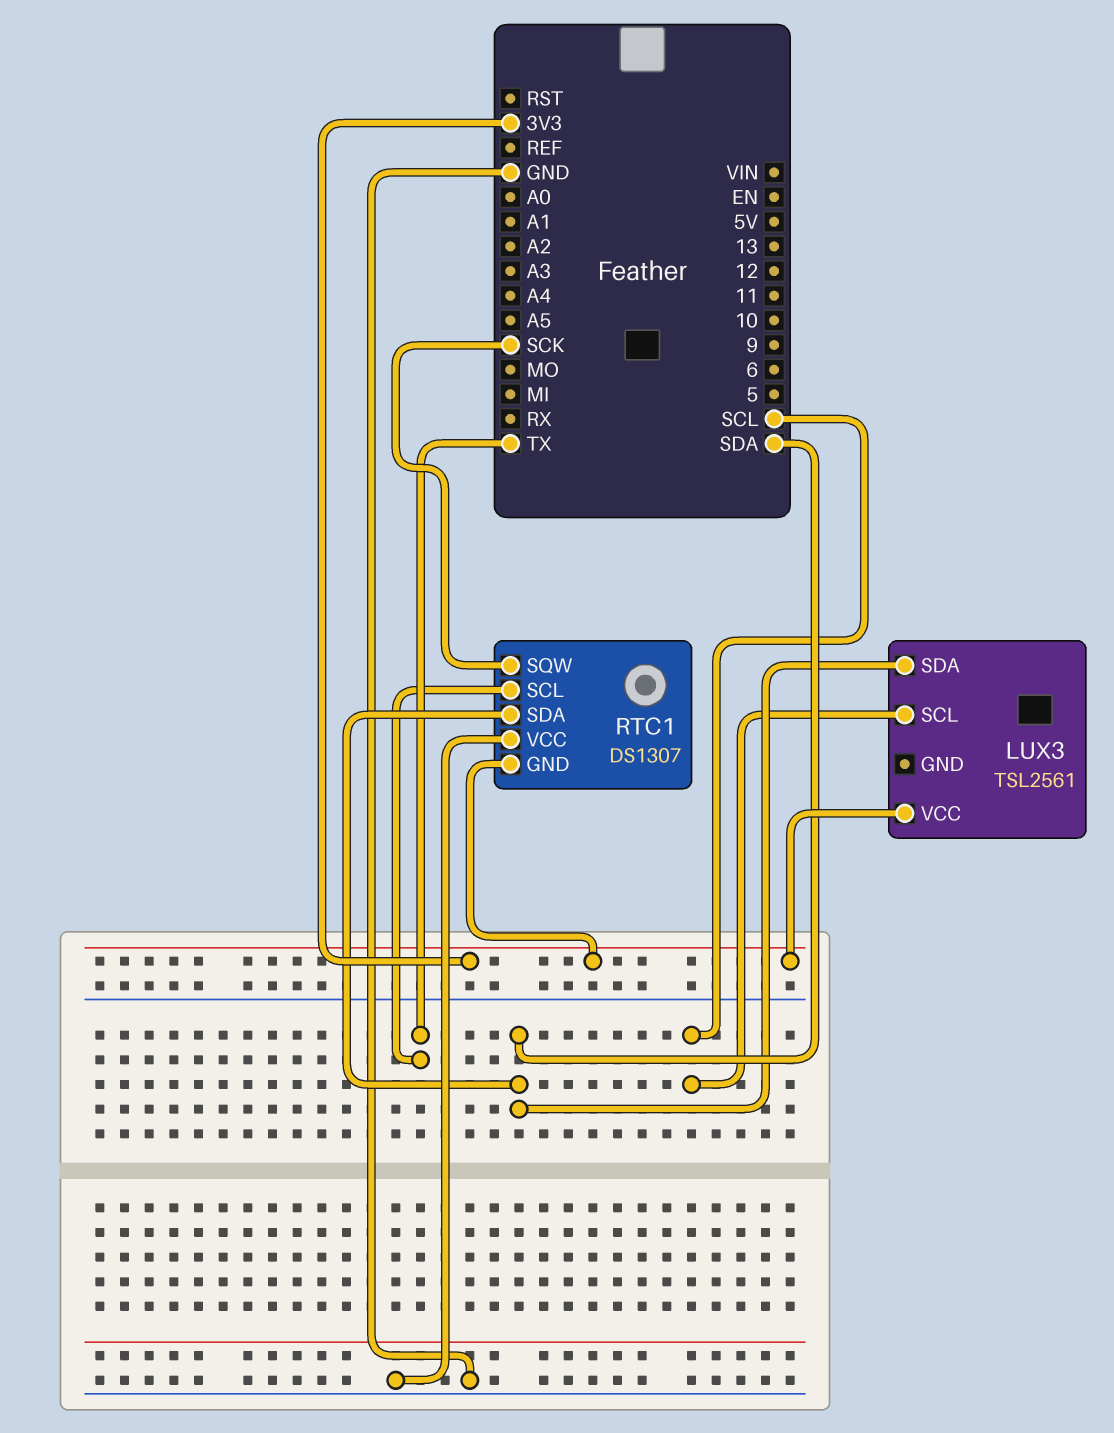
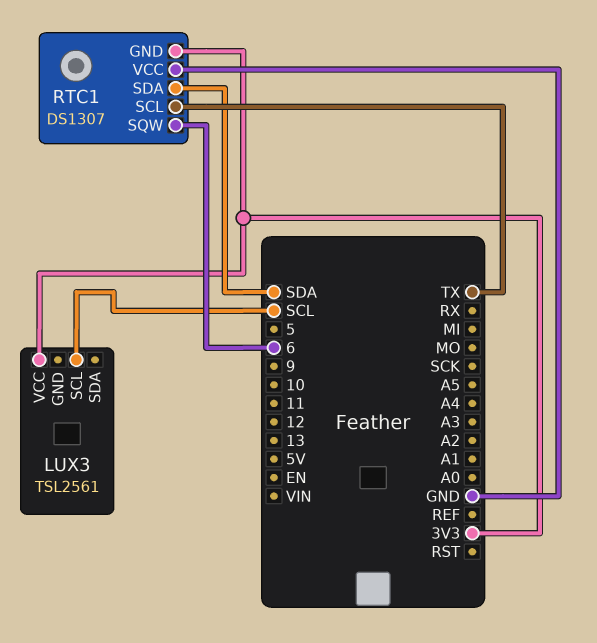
LUX3 pin SDA: SDA -> none
RTC1 pin SQW: SCK -> 6

